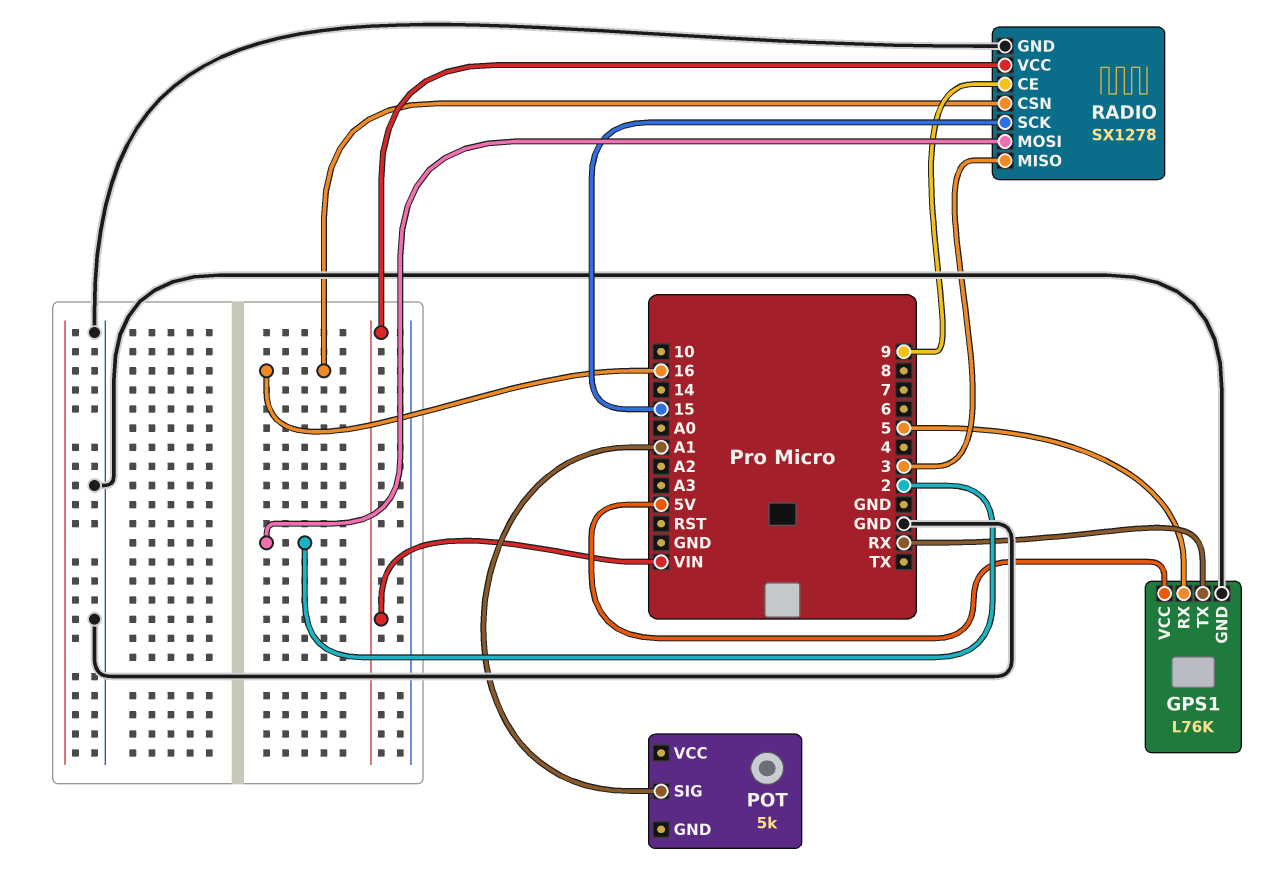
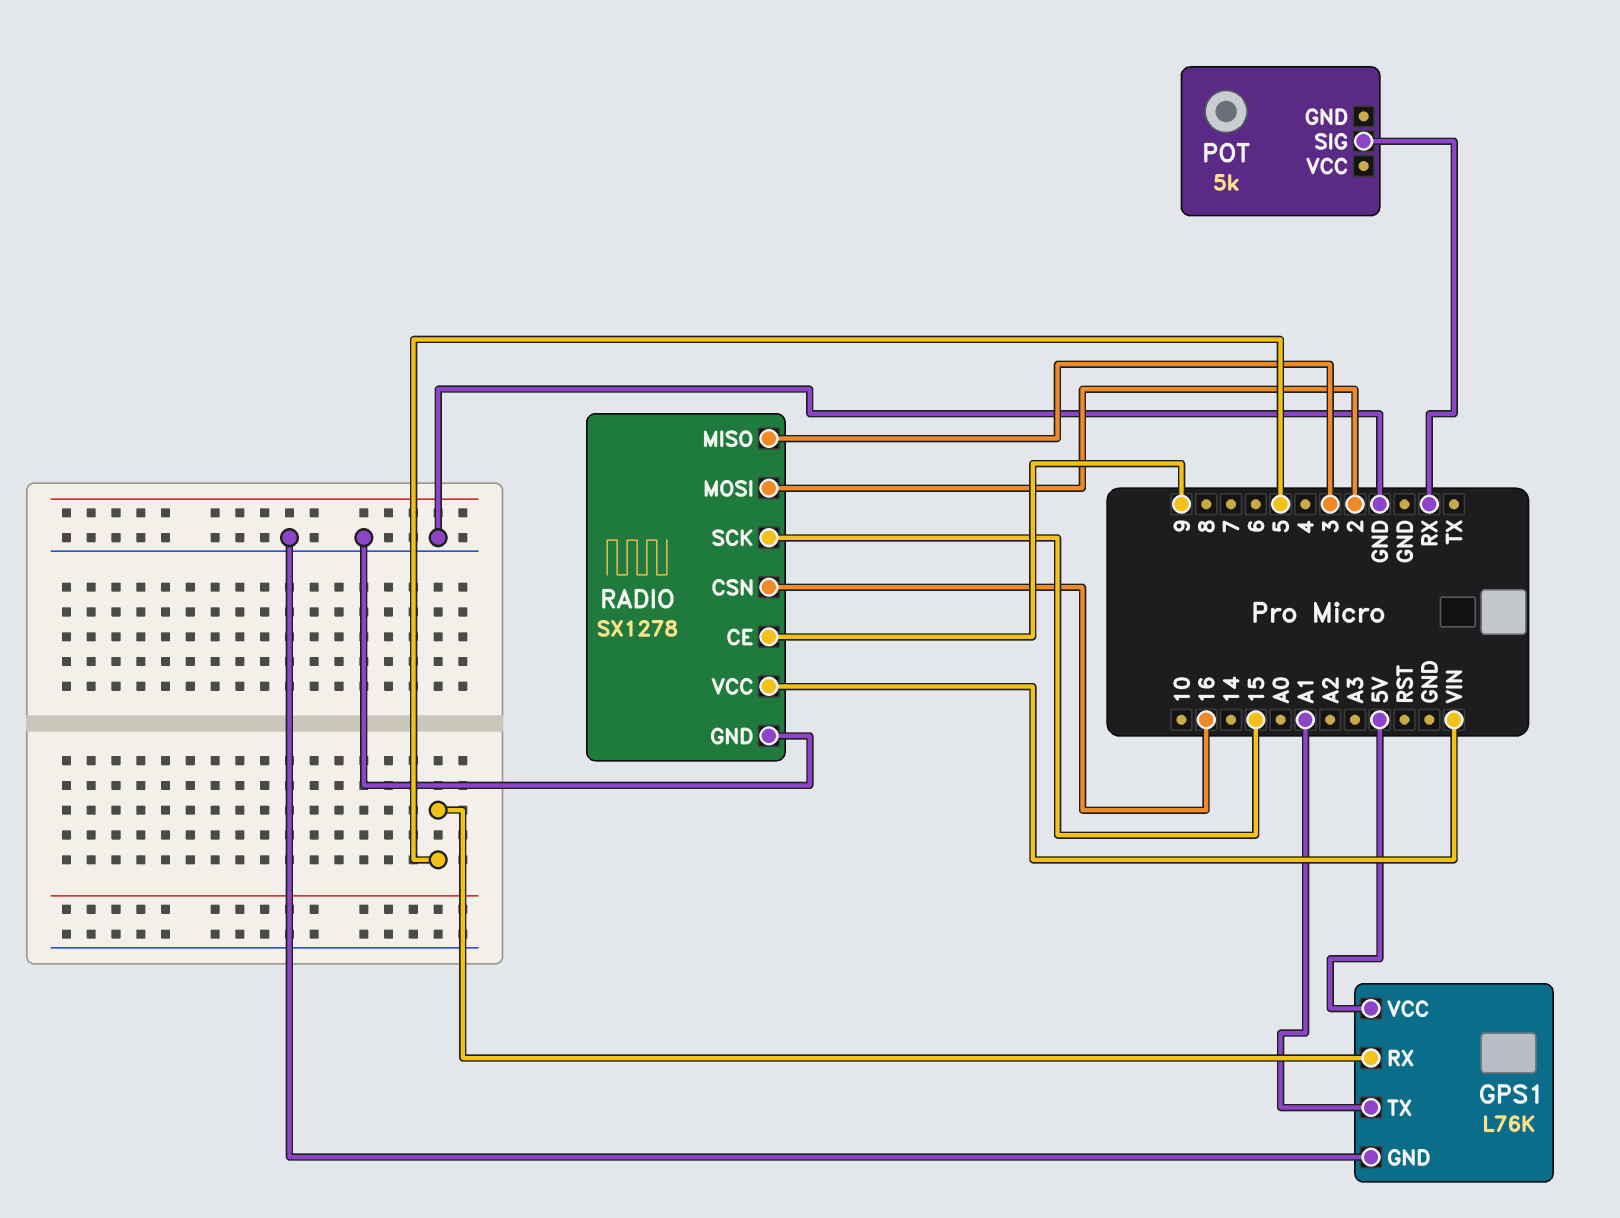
GPS1 pin TX: RX -> A1
POT pin SIG: A1 -> RX

